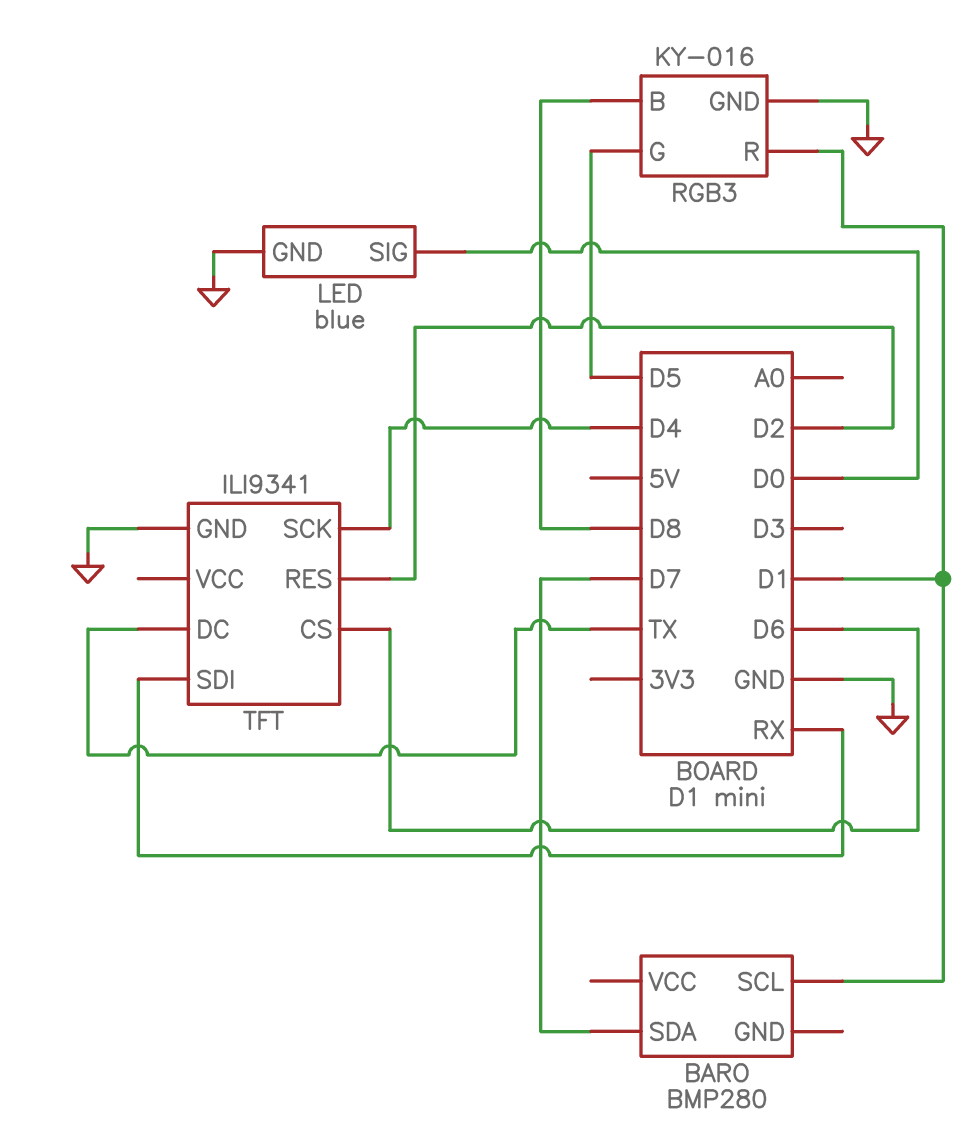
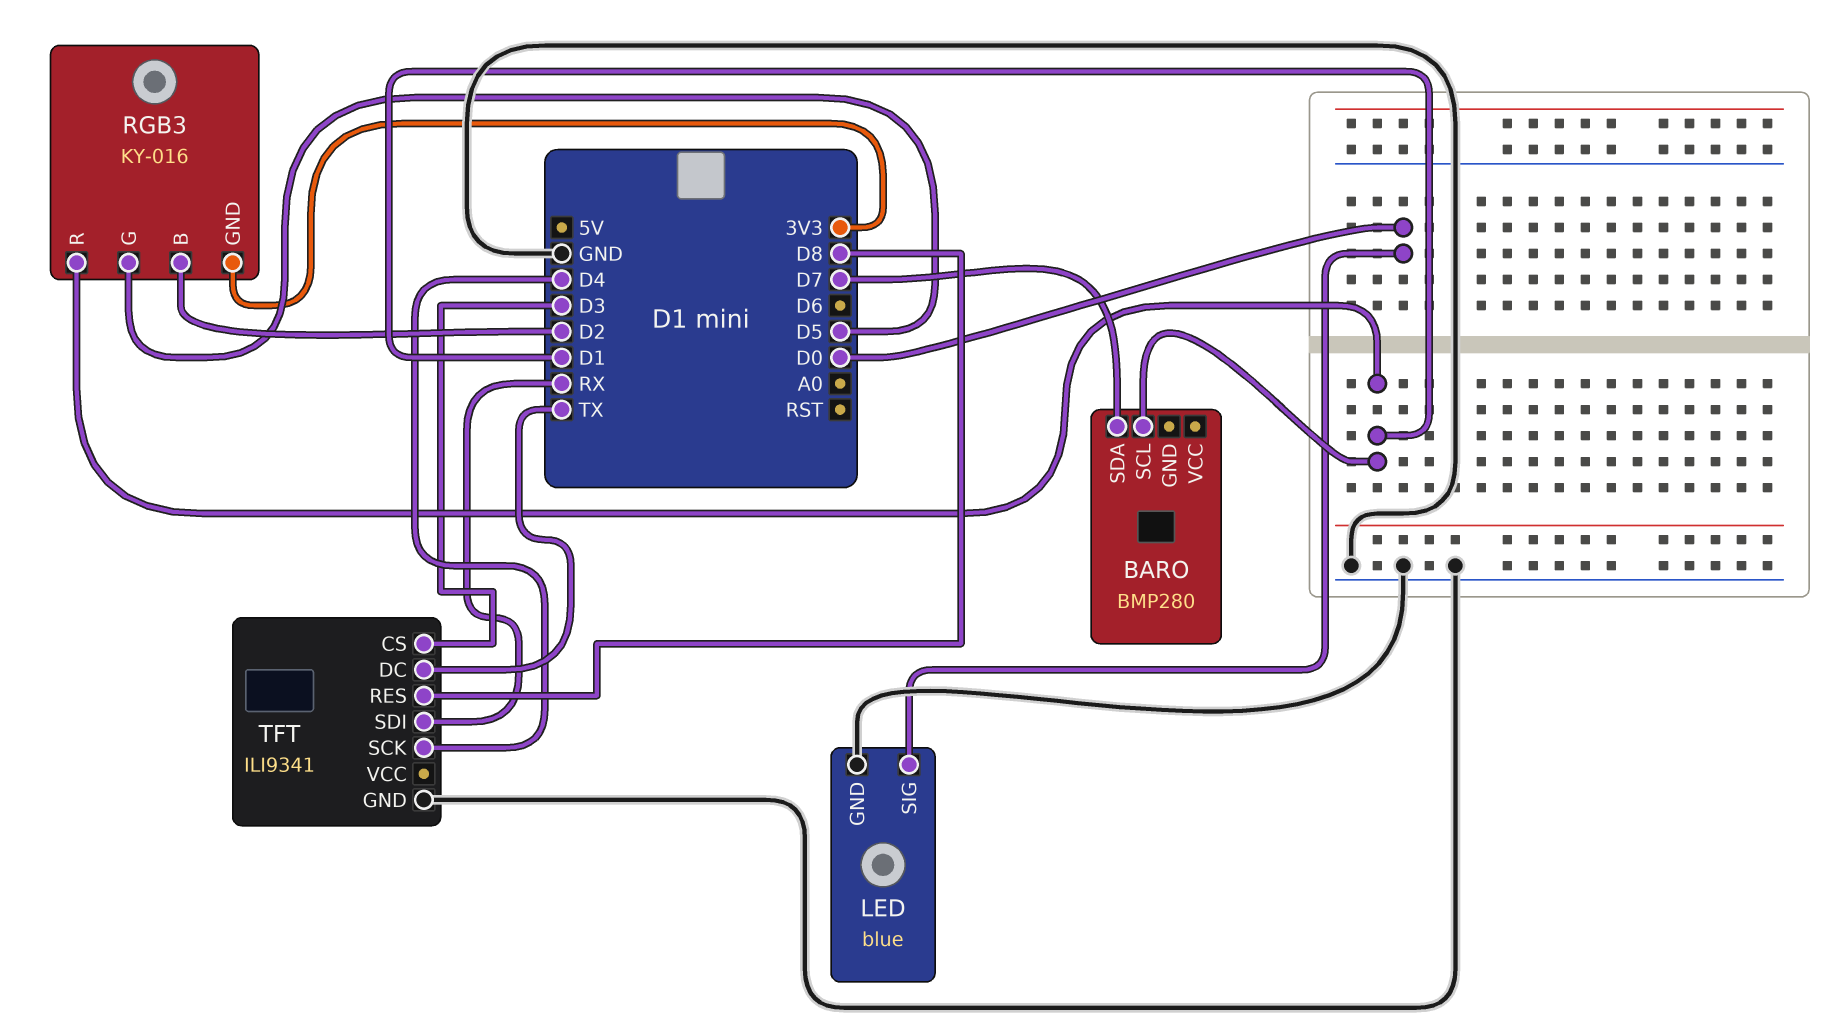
RGB3 pin B: D8 -> D2
RGB3 pin GND: GND -> 3V3
TFT pin CS: D6 -> D3
TFT pin RES: D2 -> D8

